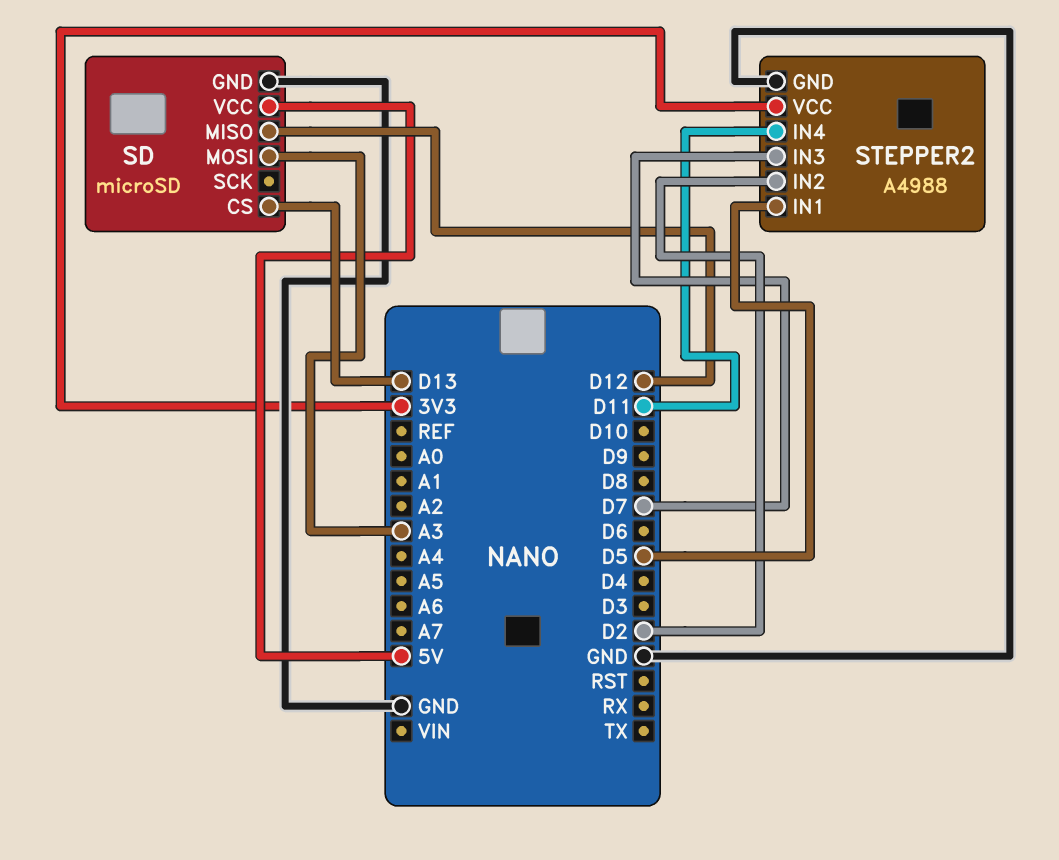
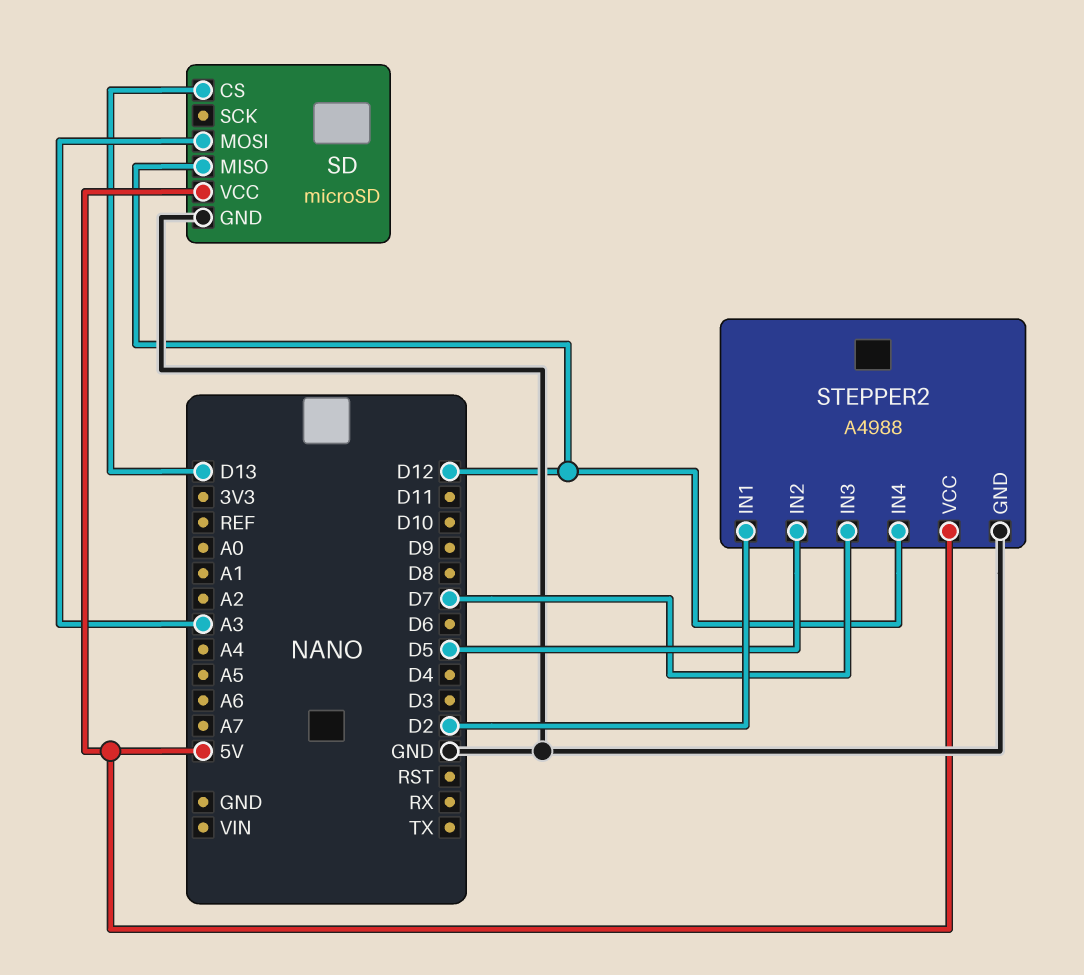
STEPPER2 pin IN1: D5 -> D2
STEPPER2 pin IN2: D2 -> D5
STEPPER2 pin IN4: D11 -> D12
STEPPER2 pin VCC: 3V3 -> 5V

